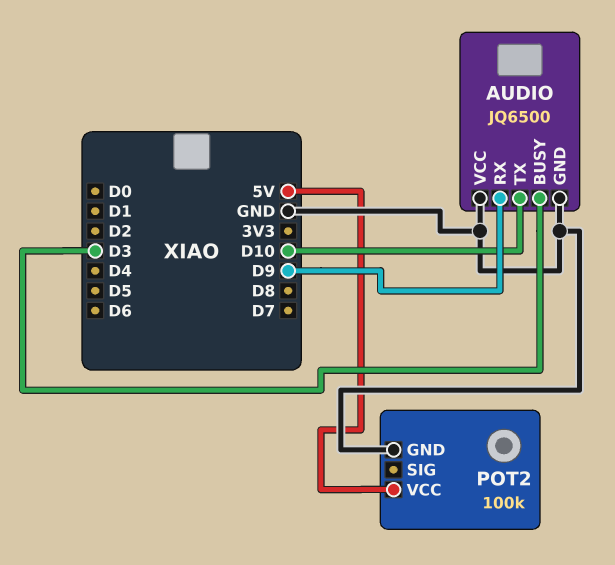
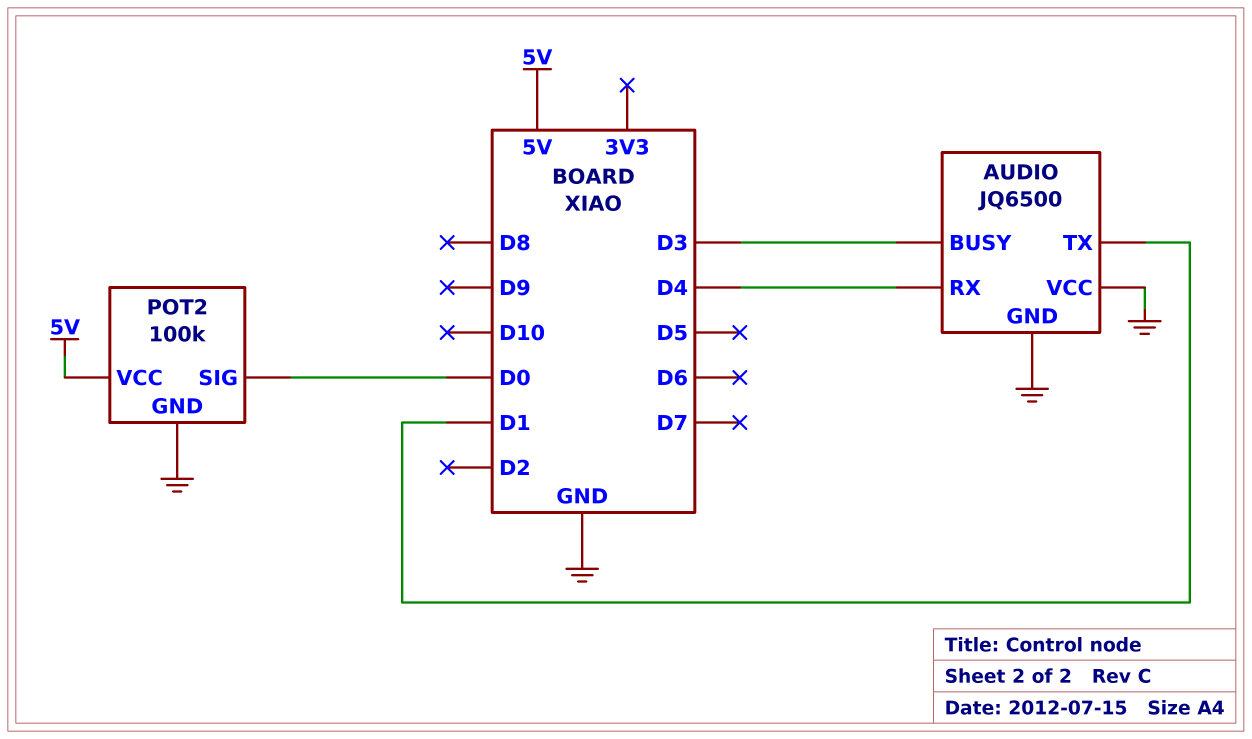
AUDIO pin RX: D9 -> D4
AUDIO pin TX: D10 -> D1
POT2 pin SIG: none -> D0

